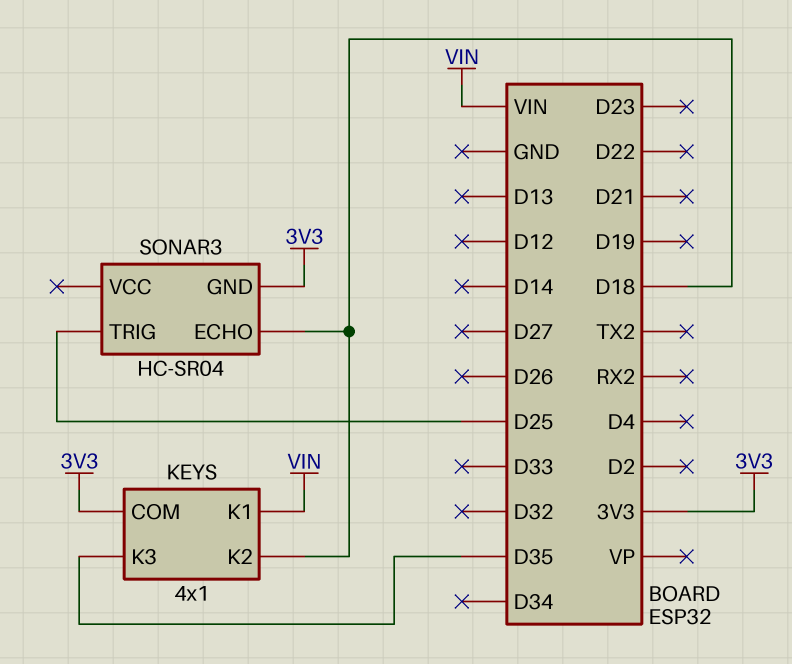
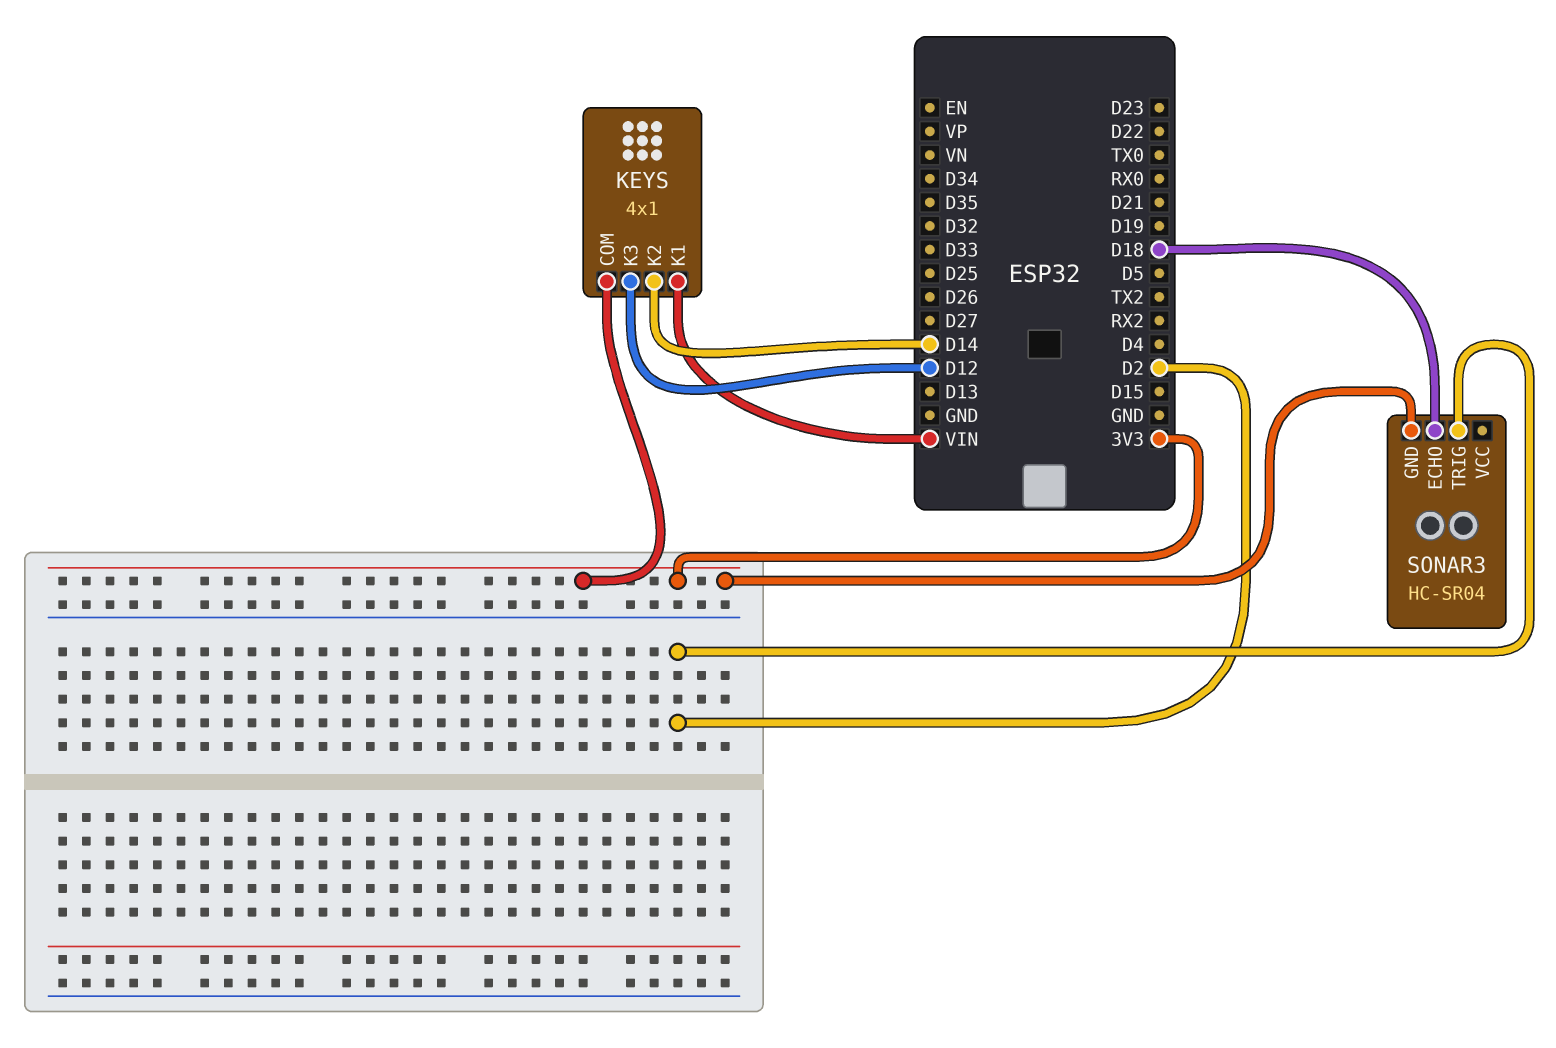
KEYS pin K2: D18 -> D14
KEYS pin K3: D35 -> D12
SONAR3 pin TRIG: D25 -> D2

